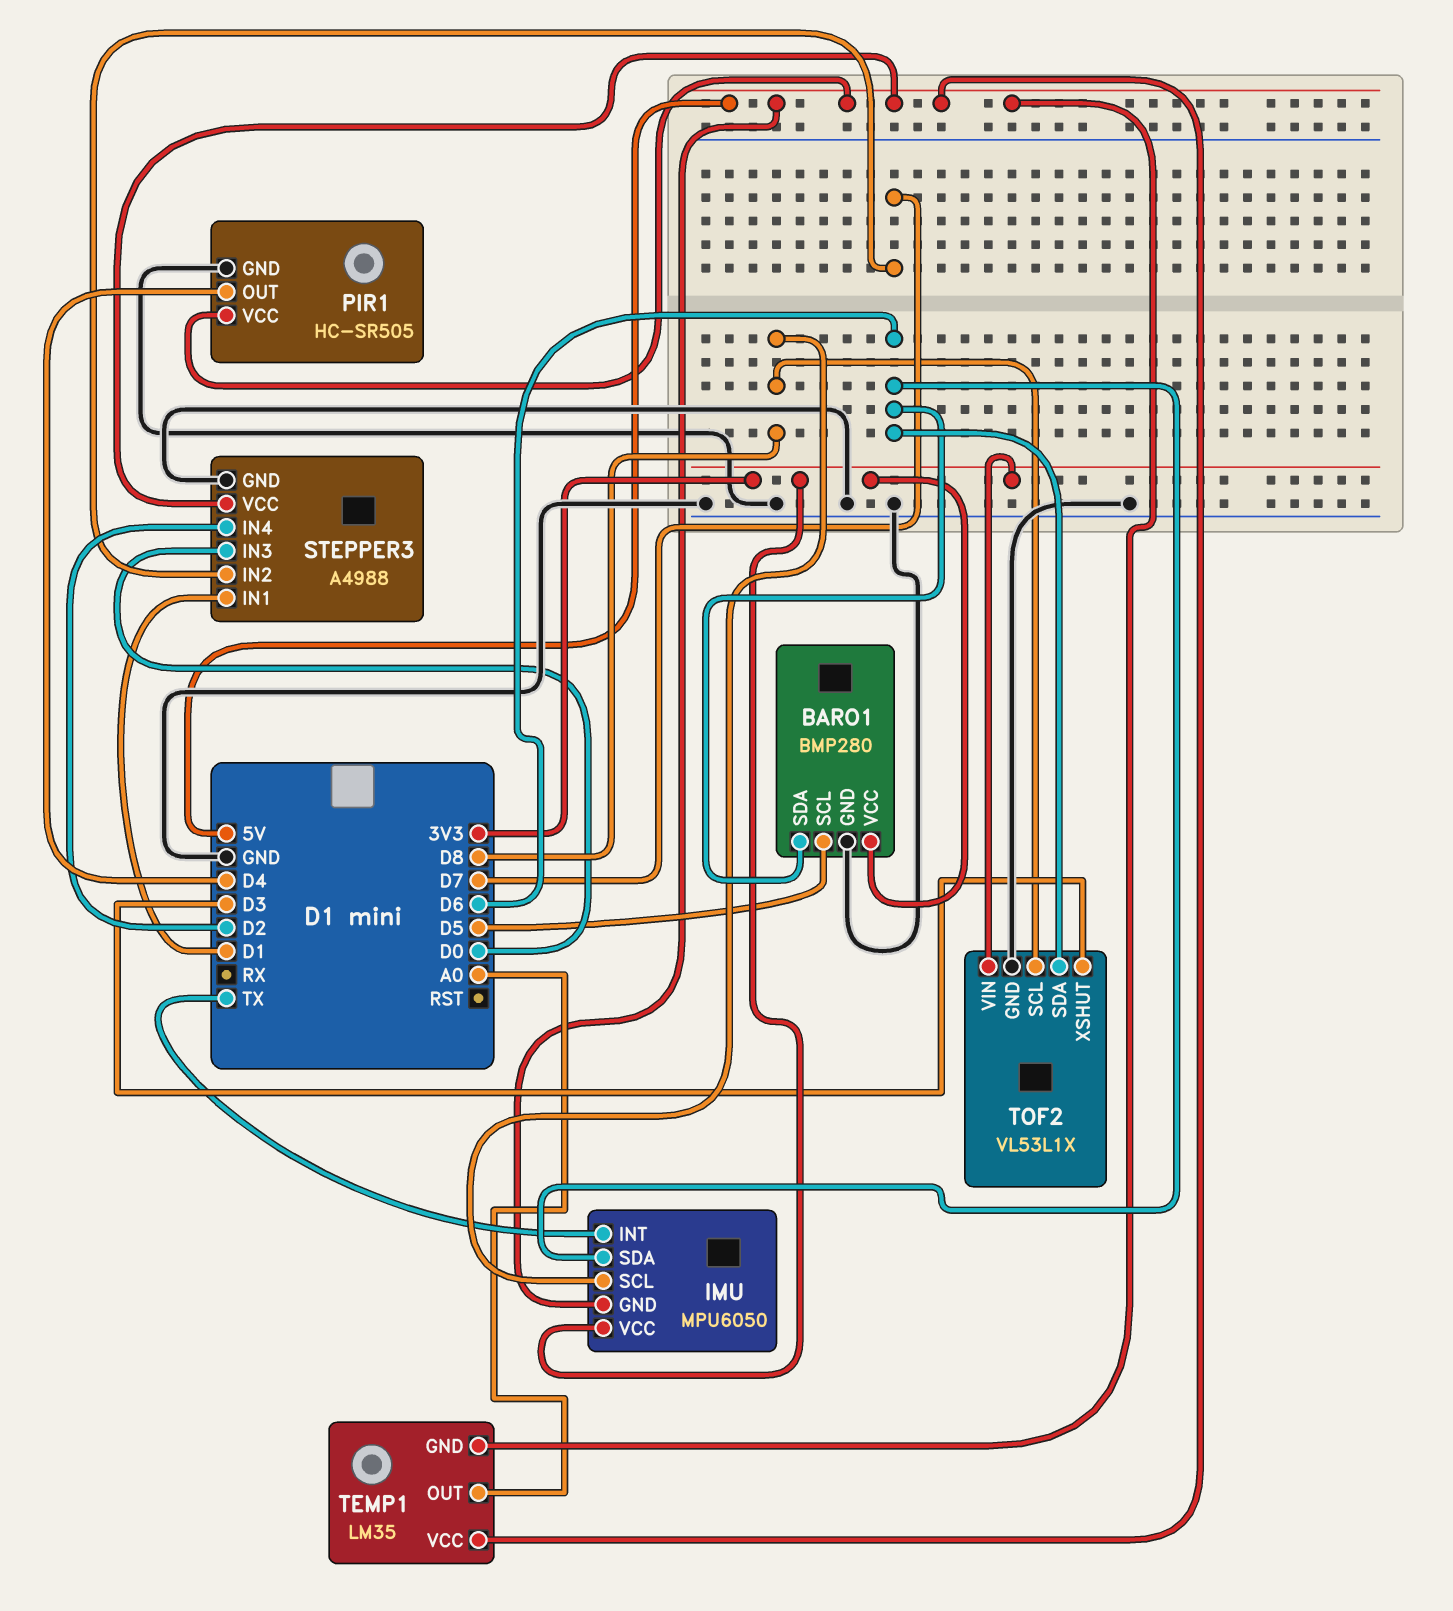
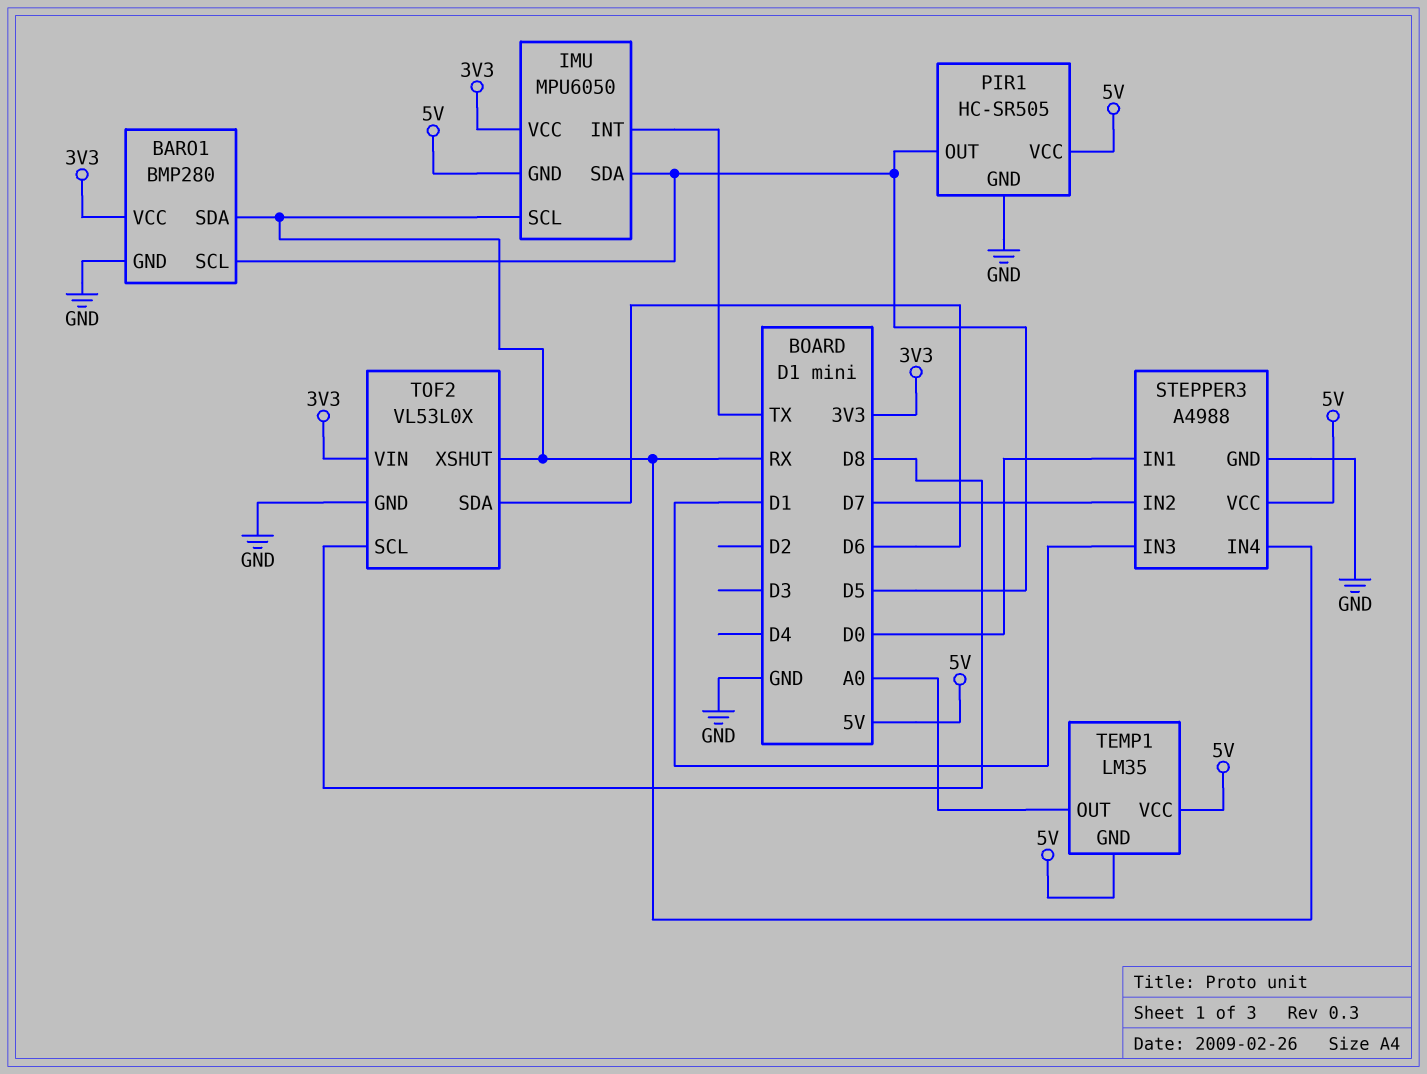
BARO1 pin SDA: D6 -> RX
IMU pin SCL: D8 -> RX
IMU pin SDA: D6 -> D5
PIR1 pin OUT: D4 -> D5
STEPPER3 pin IN1: D1 -> D0
STEPPER3 pin IN3: D0 -> D1
STEPPER3 pin IN4: D2 -> RX
TOF2: VL53L1X -> VL53L0X
TOF2 pin XSHUT: D3 -> RX

